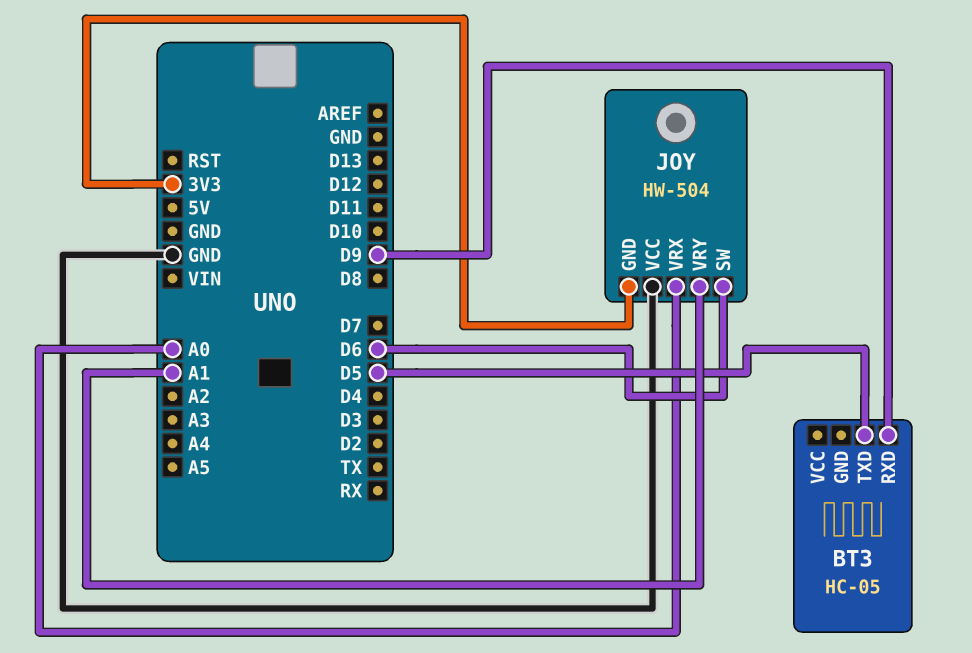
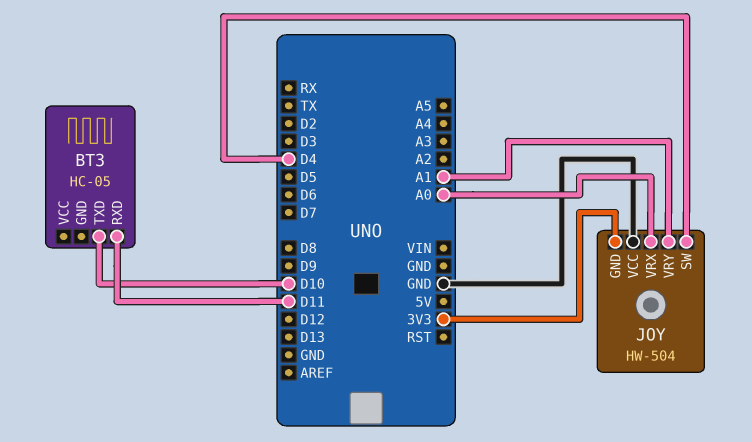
BT3 pin RXD: D9 -> D11
BT3 pin TXD: D5 -> D10
JOY pin SW: D6 -> D4

